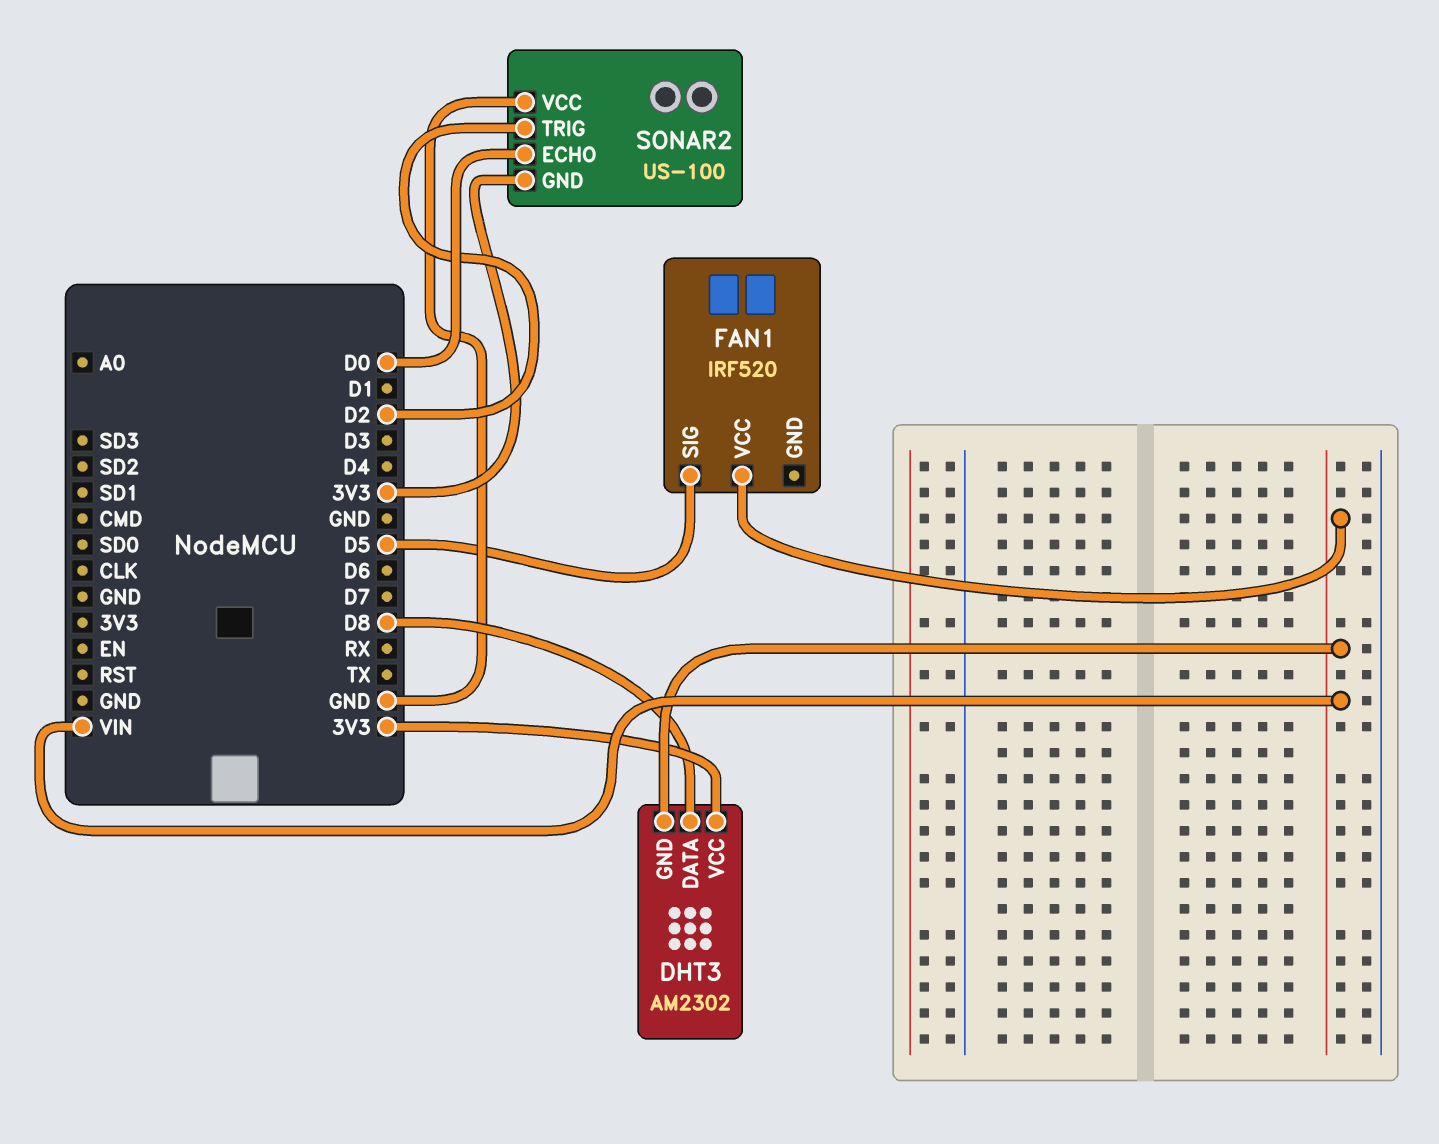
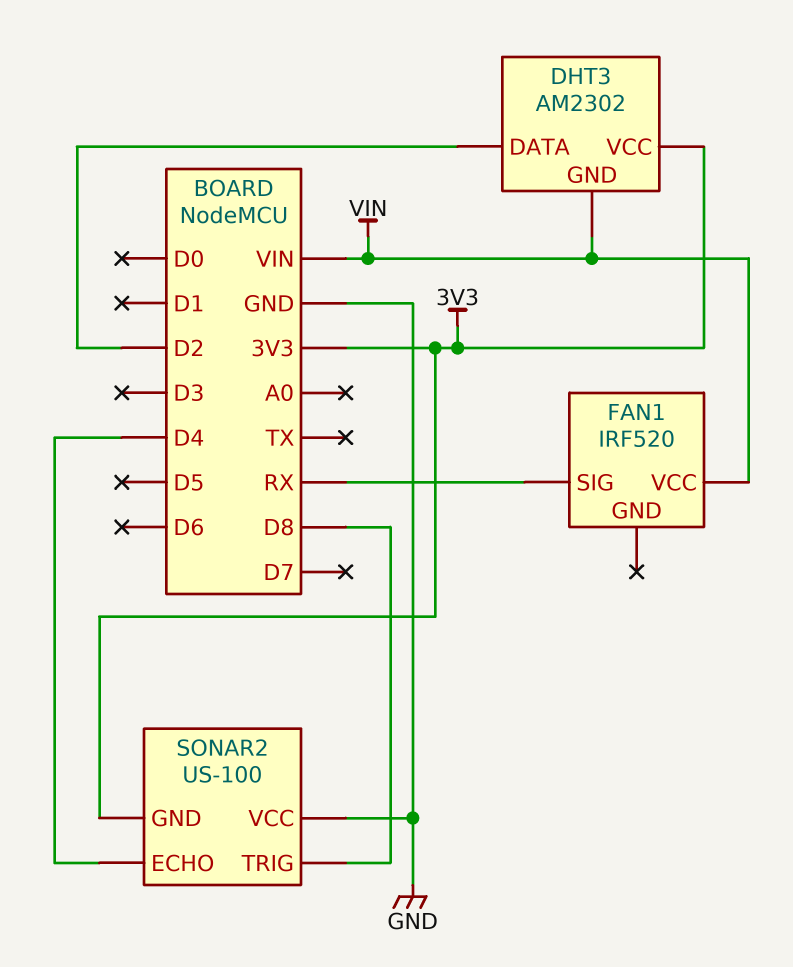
DHT3 pin DATA: D8 -> D2
FAN1 pin SIG: D5 -> RX
SONAR2 pin ECHO: D0 -> D4
SONAR2 pin TRIG: D2 -> D8

